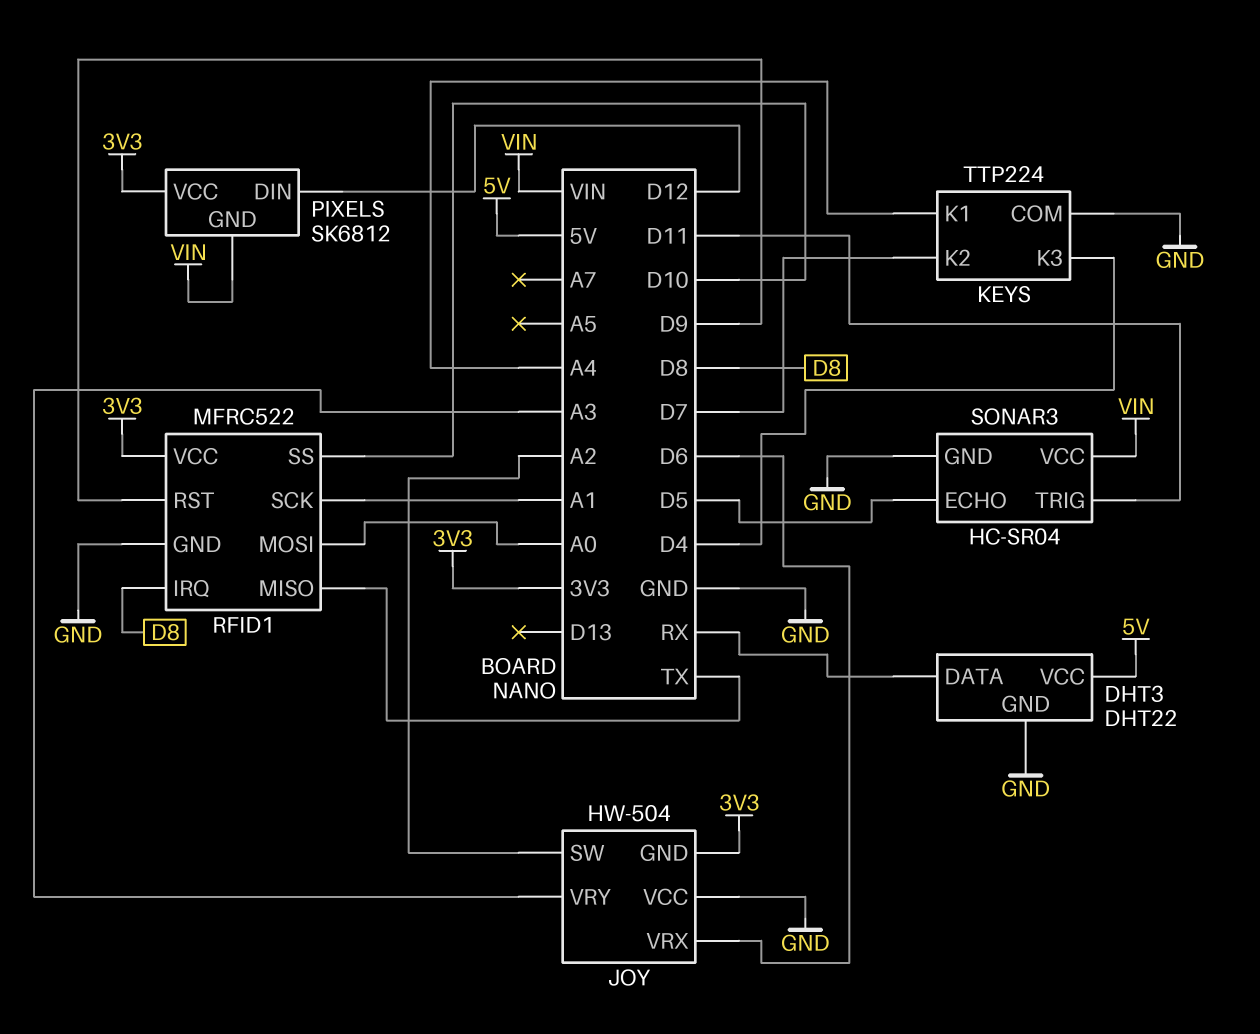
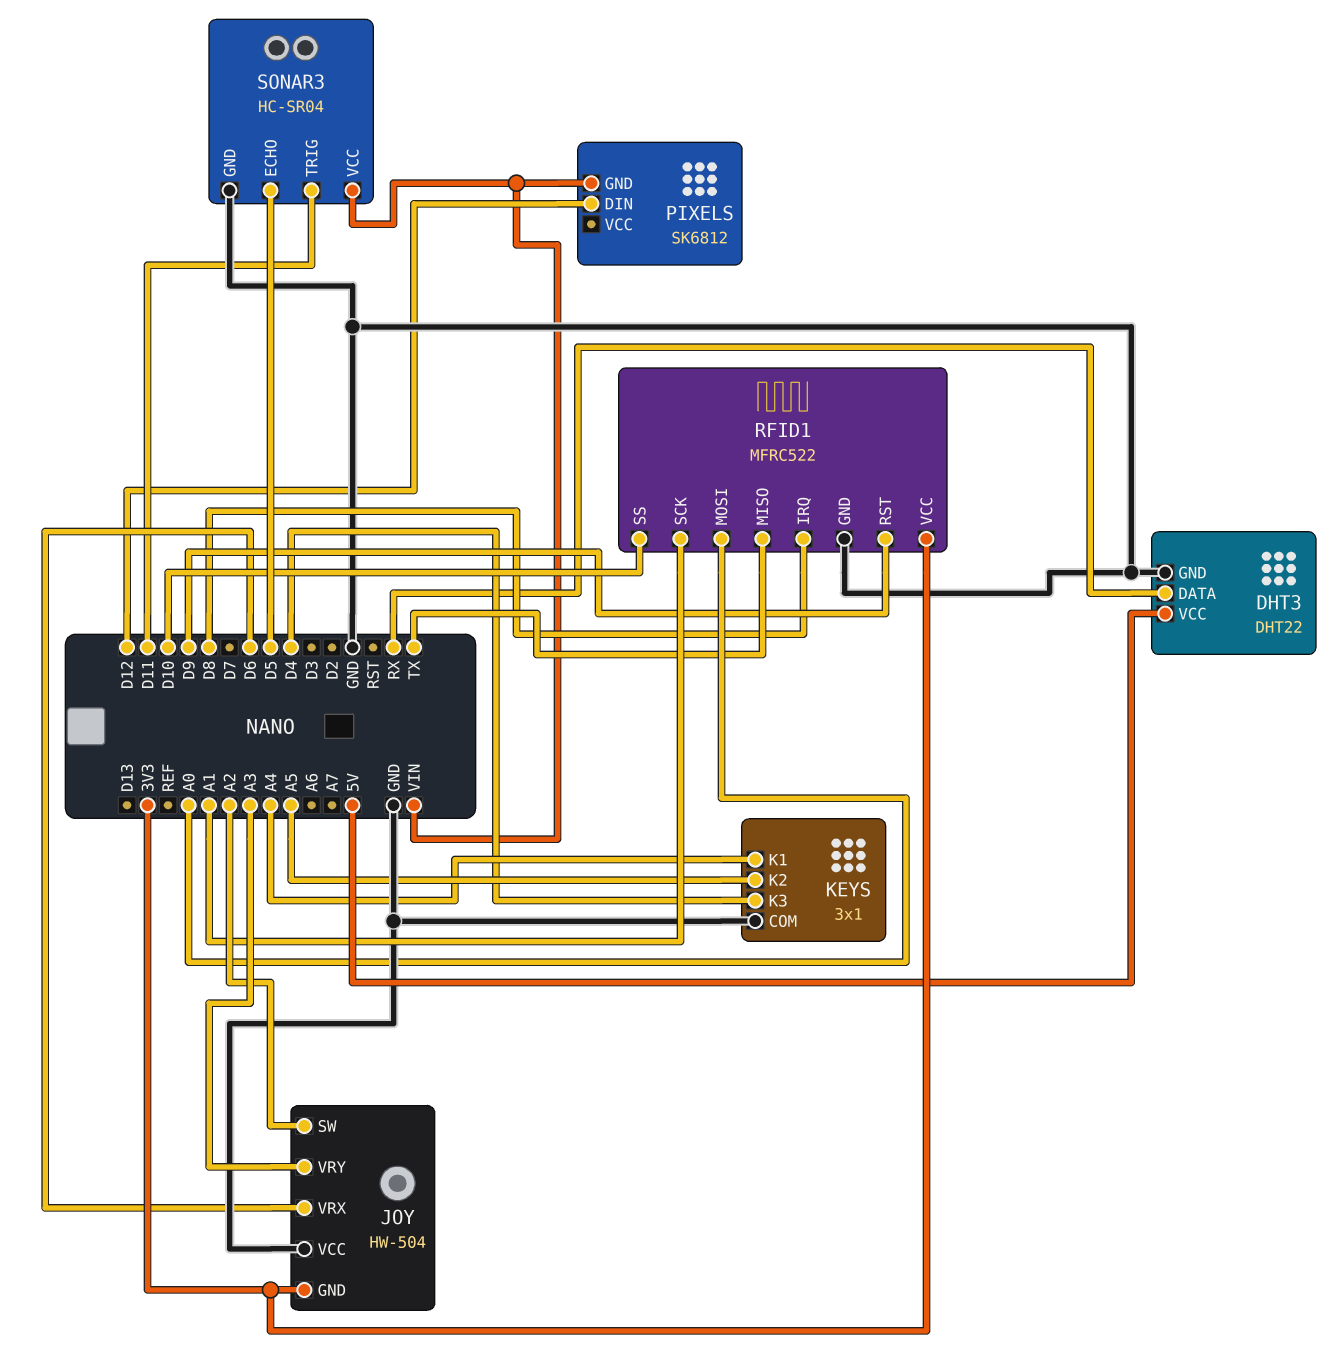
KEYS: TTP224 -> 3x1
KEYS pin K2: D7 -> A5
PIXELS pin VCC: 3V3 -> none

